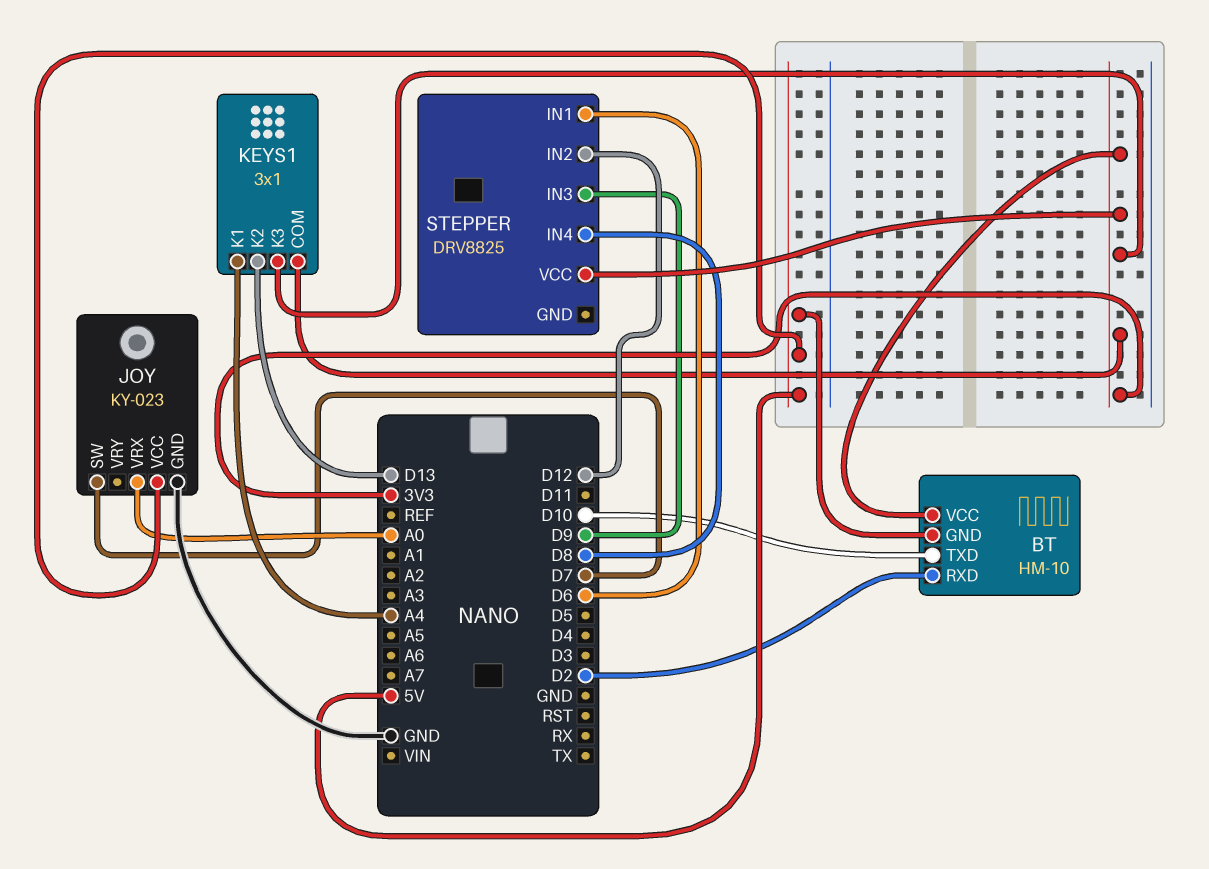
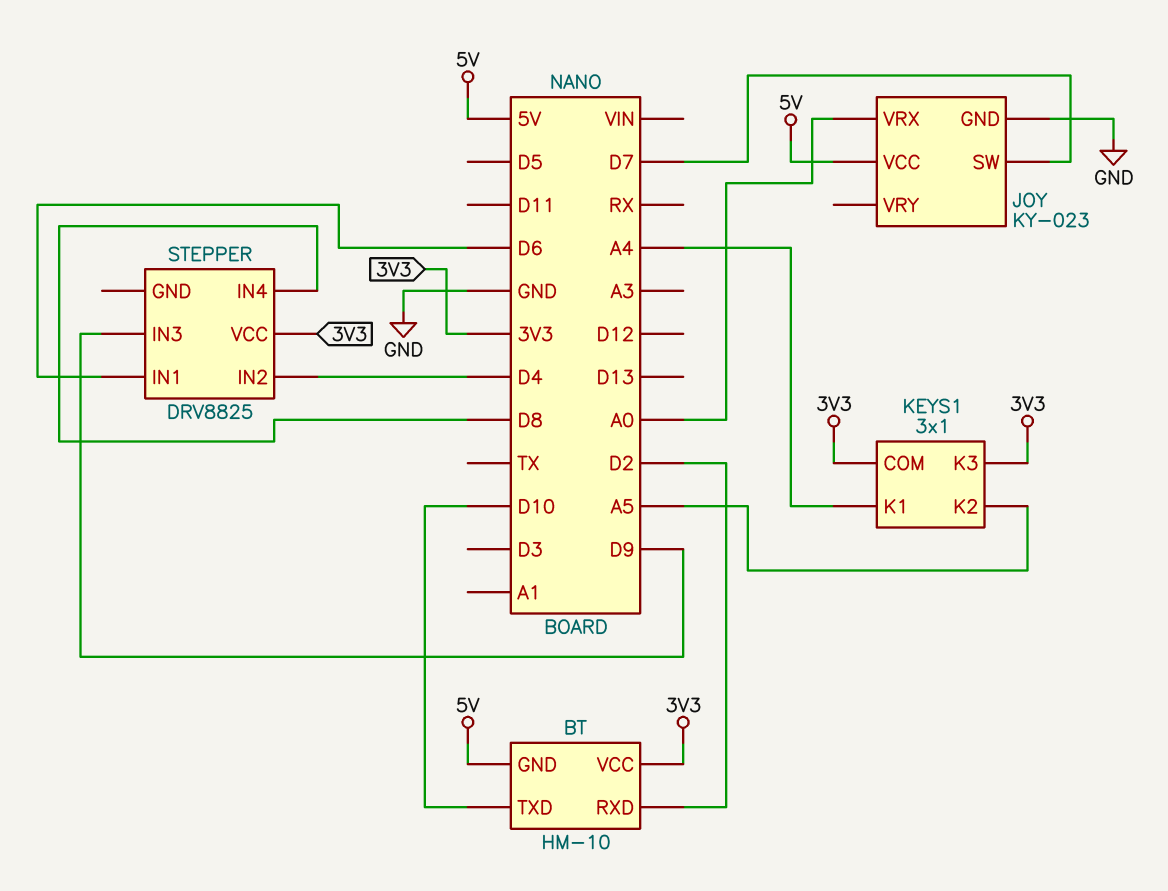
KEYS1 pin K2: D13 -> A5
STEPPER pin IN2: D12 -> D4

